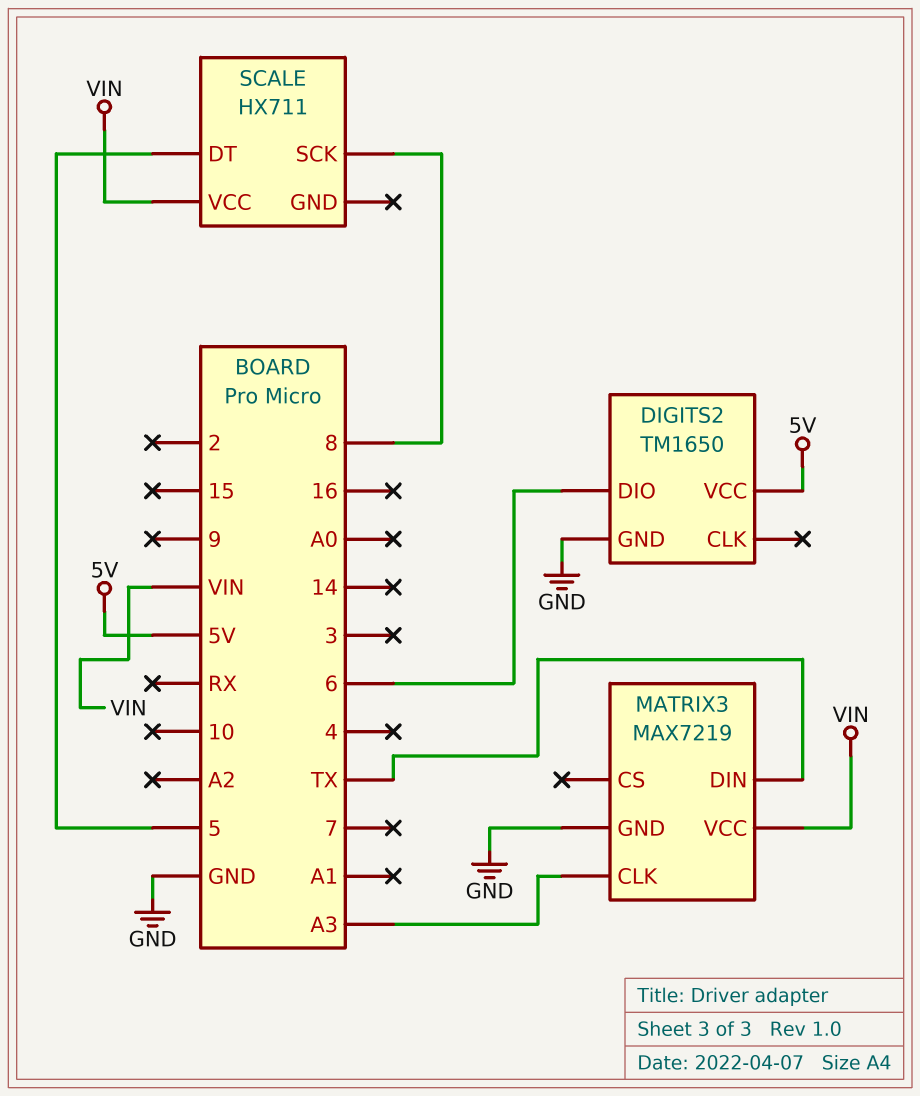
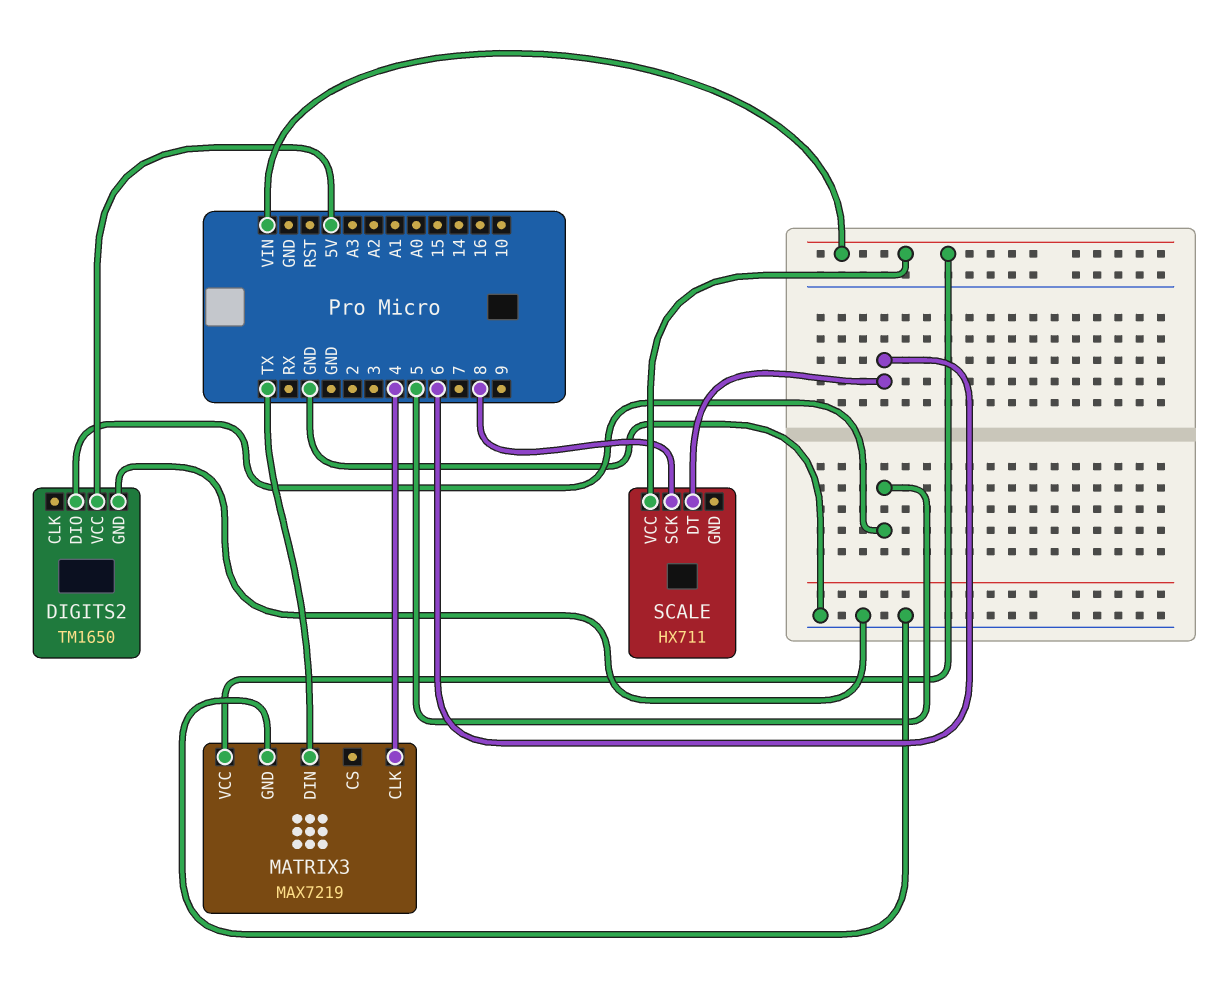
DIGITS2 pin DIO: 6 -> 5
MATRIX3 pin CLK: A3 -> 4
SCALE pin DT: 5 -> 6

